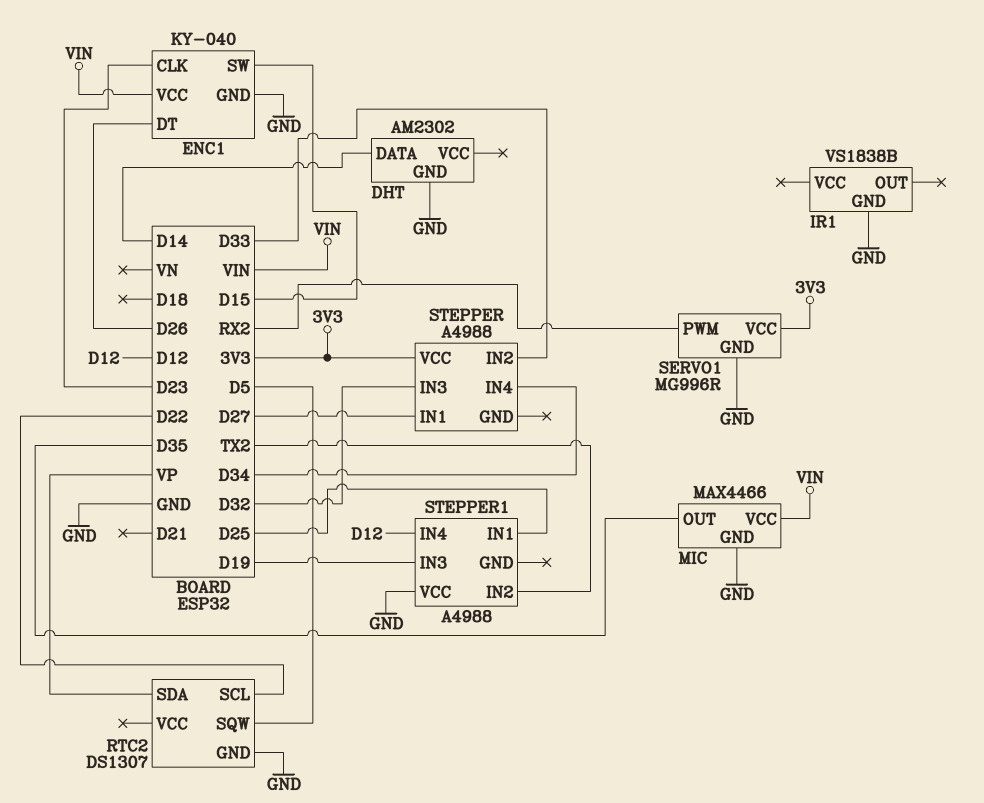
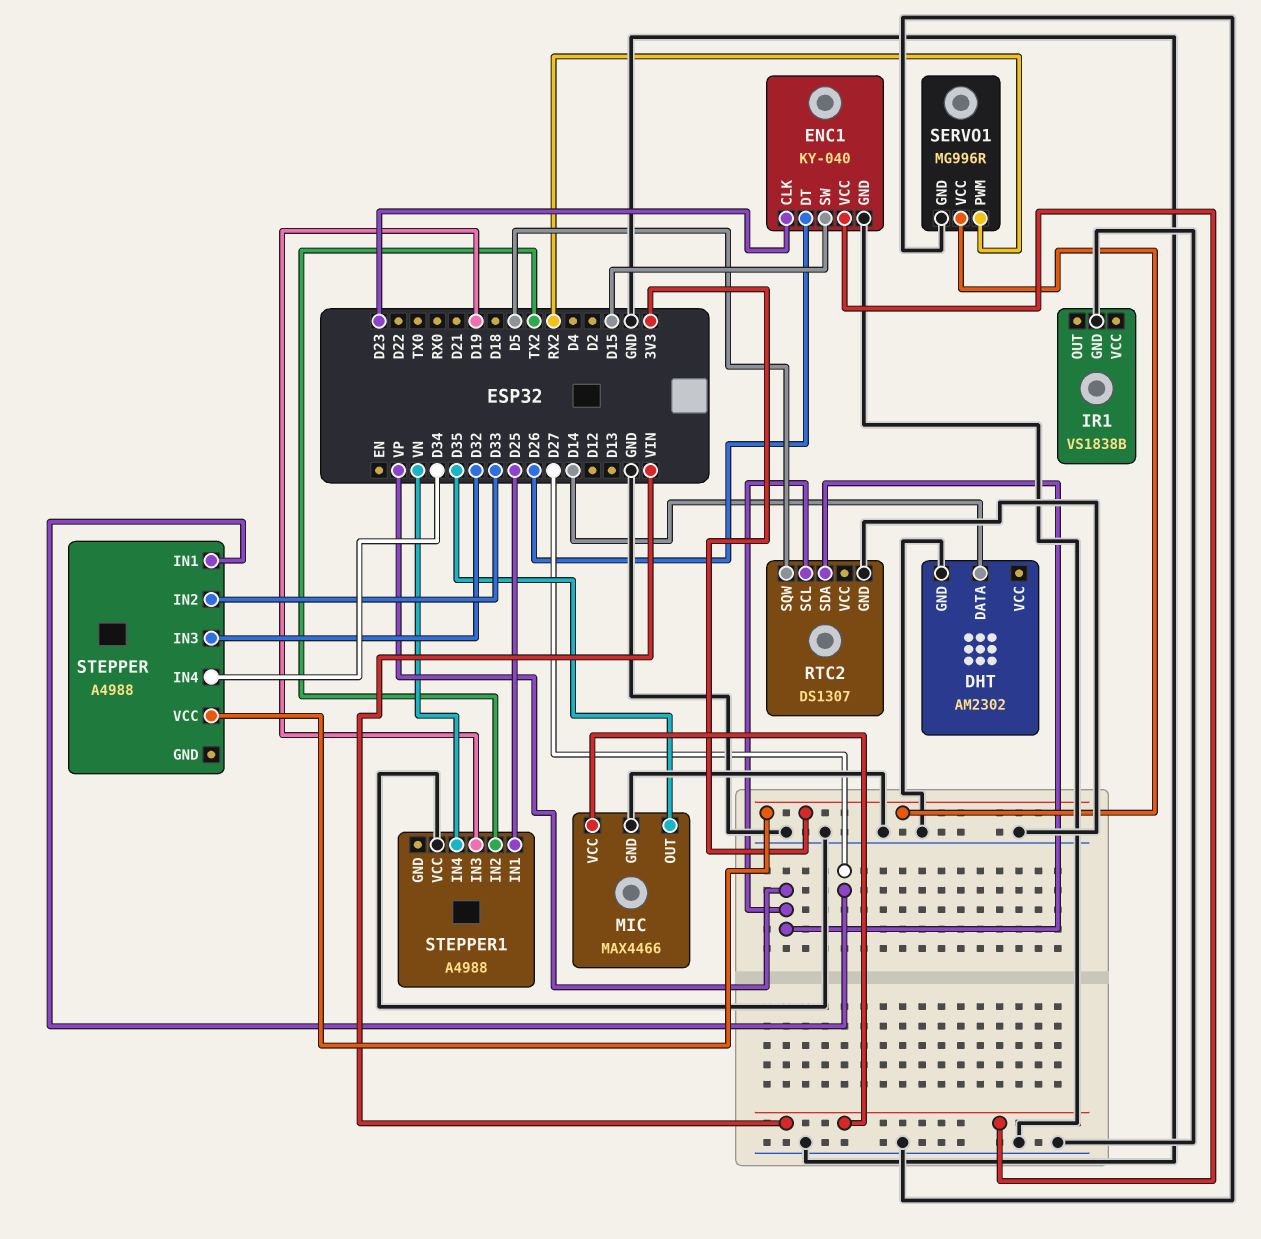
RTC2 pin SCL: D22 -> VP
STEPPER1 pin IN4: D12 -> VN

